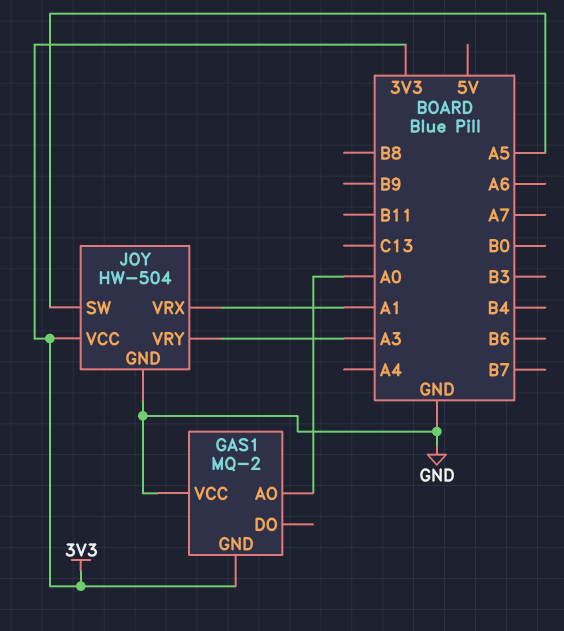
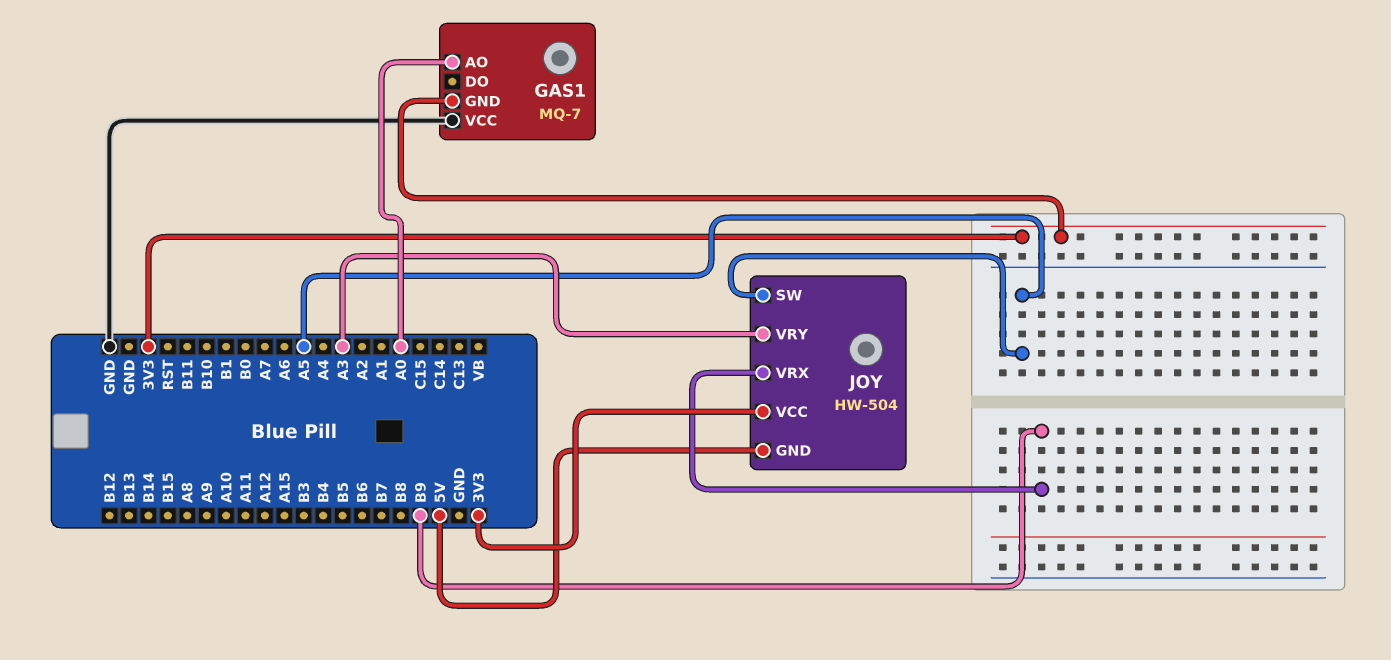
GAS1: MQ-2 -> MQ-7
JOY pin GND: GND -> 5V
JOY pin VRX: A1 -> B9

